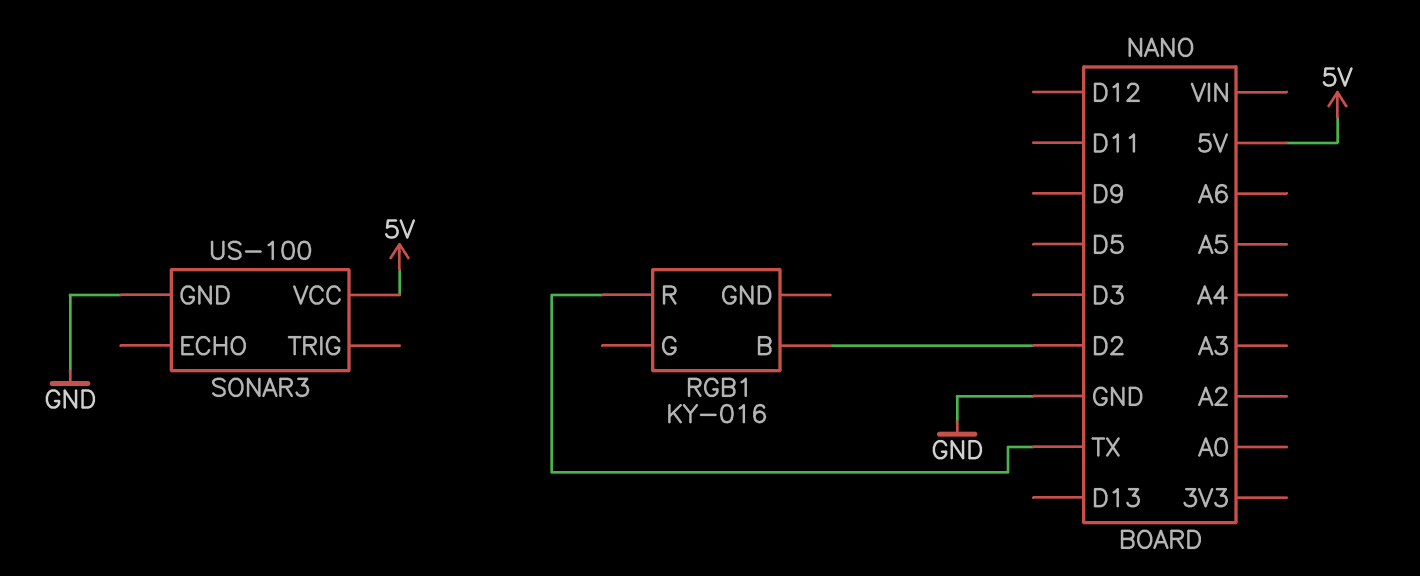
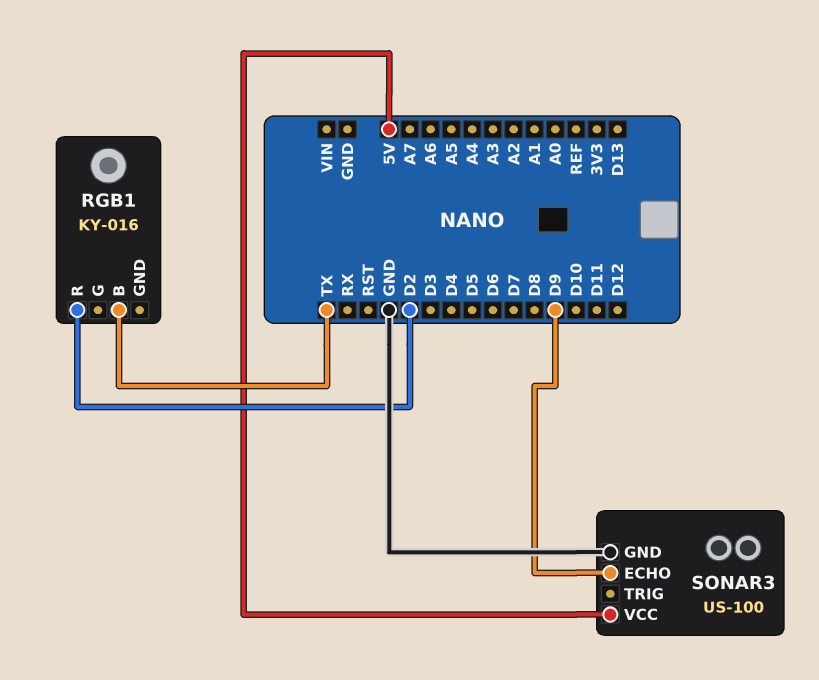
RGB1 pin B: D2 -> TX
RGB1 pin R: TX -> D2
SONAR3 pin ECHO: none -> D9

